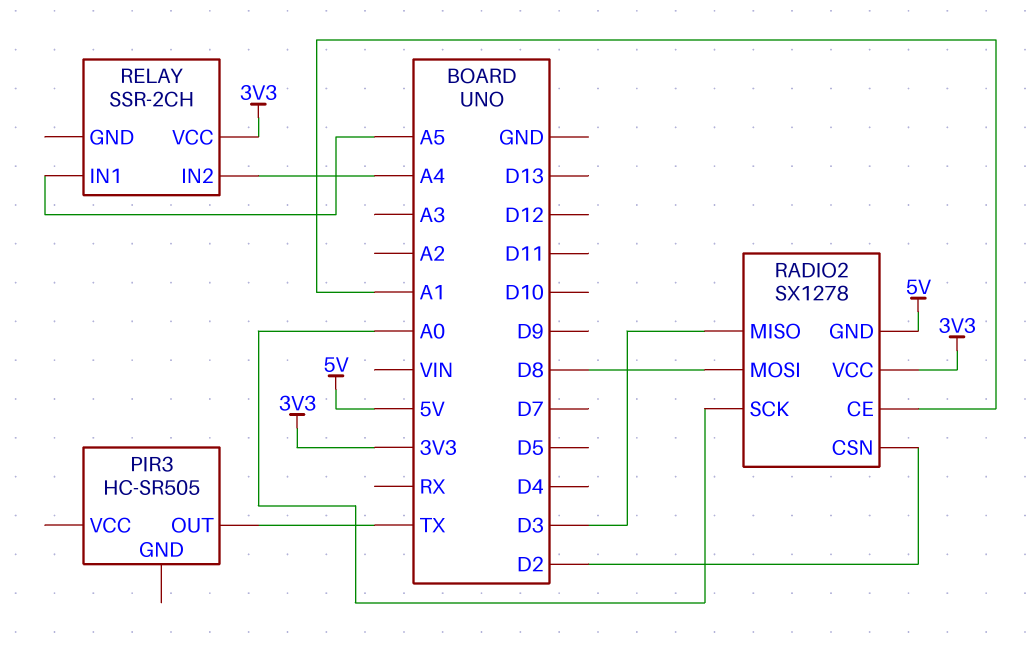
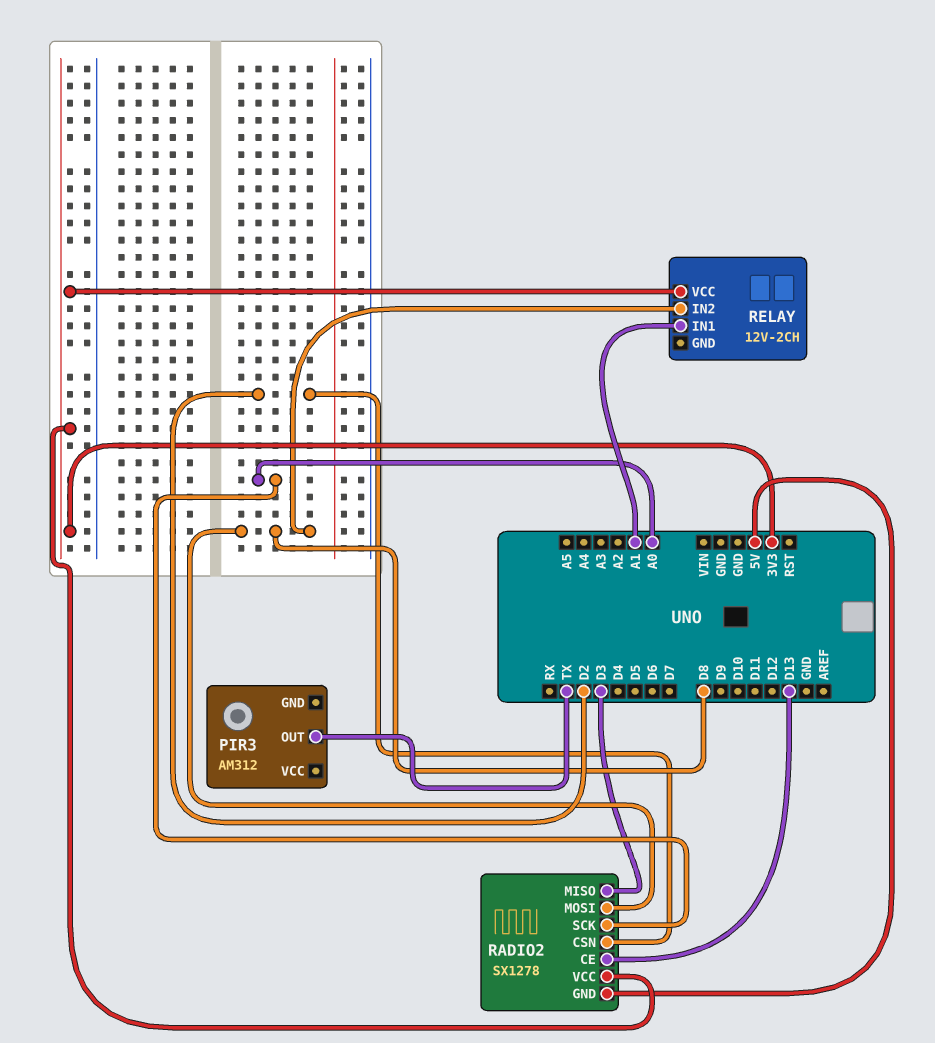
PIR3: HC-SR505 -> AM312
RADIO2 pin CE: A1 -> D13
RELAY: SSR-2CH -> 12V-2CH
RELAY pin IN1: A5 -> A1
RELAY pin IN2: A4 -> D8

